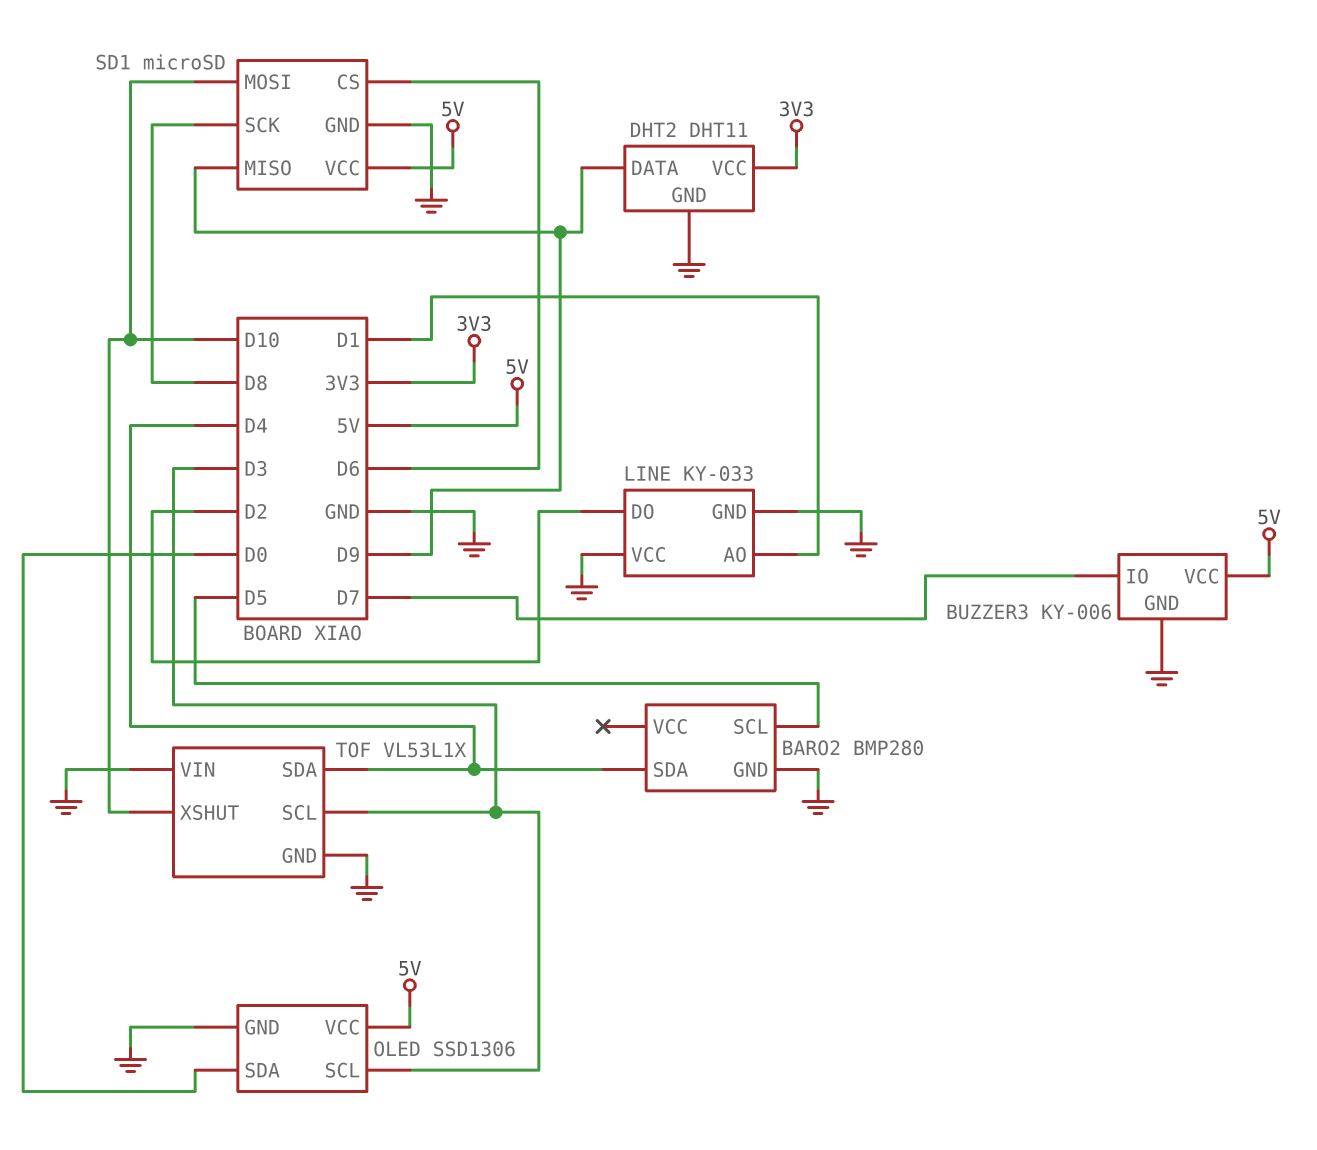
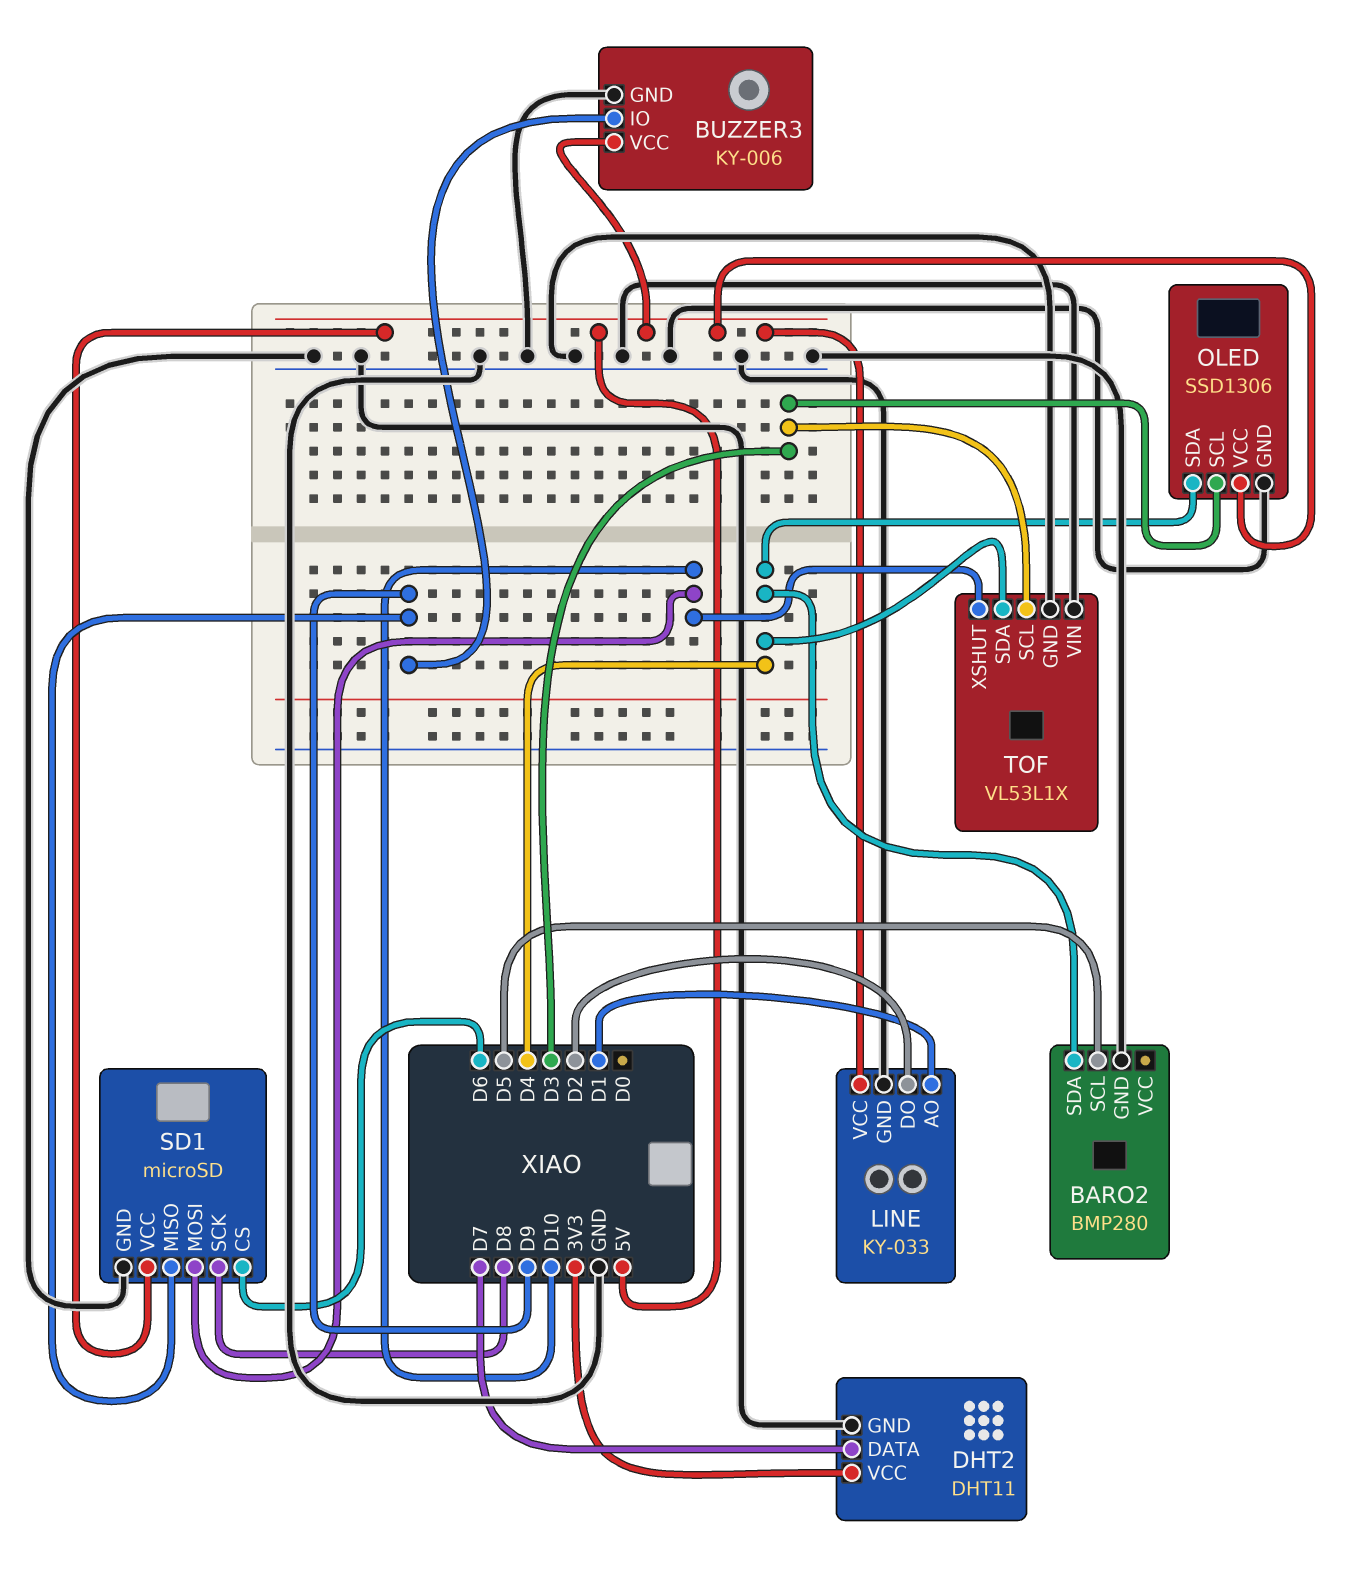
BUZZER3 pin IO: D7 -> D9
DHT2 pin DATA: D9 -> D7
LINE pin VCC: GND -> 5V
OLED pin SDA: D0 -> D4

